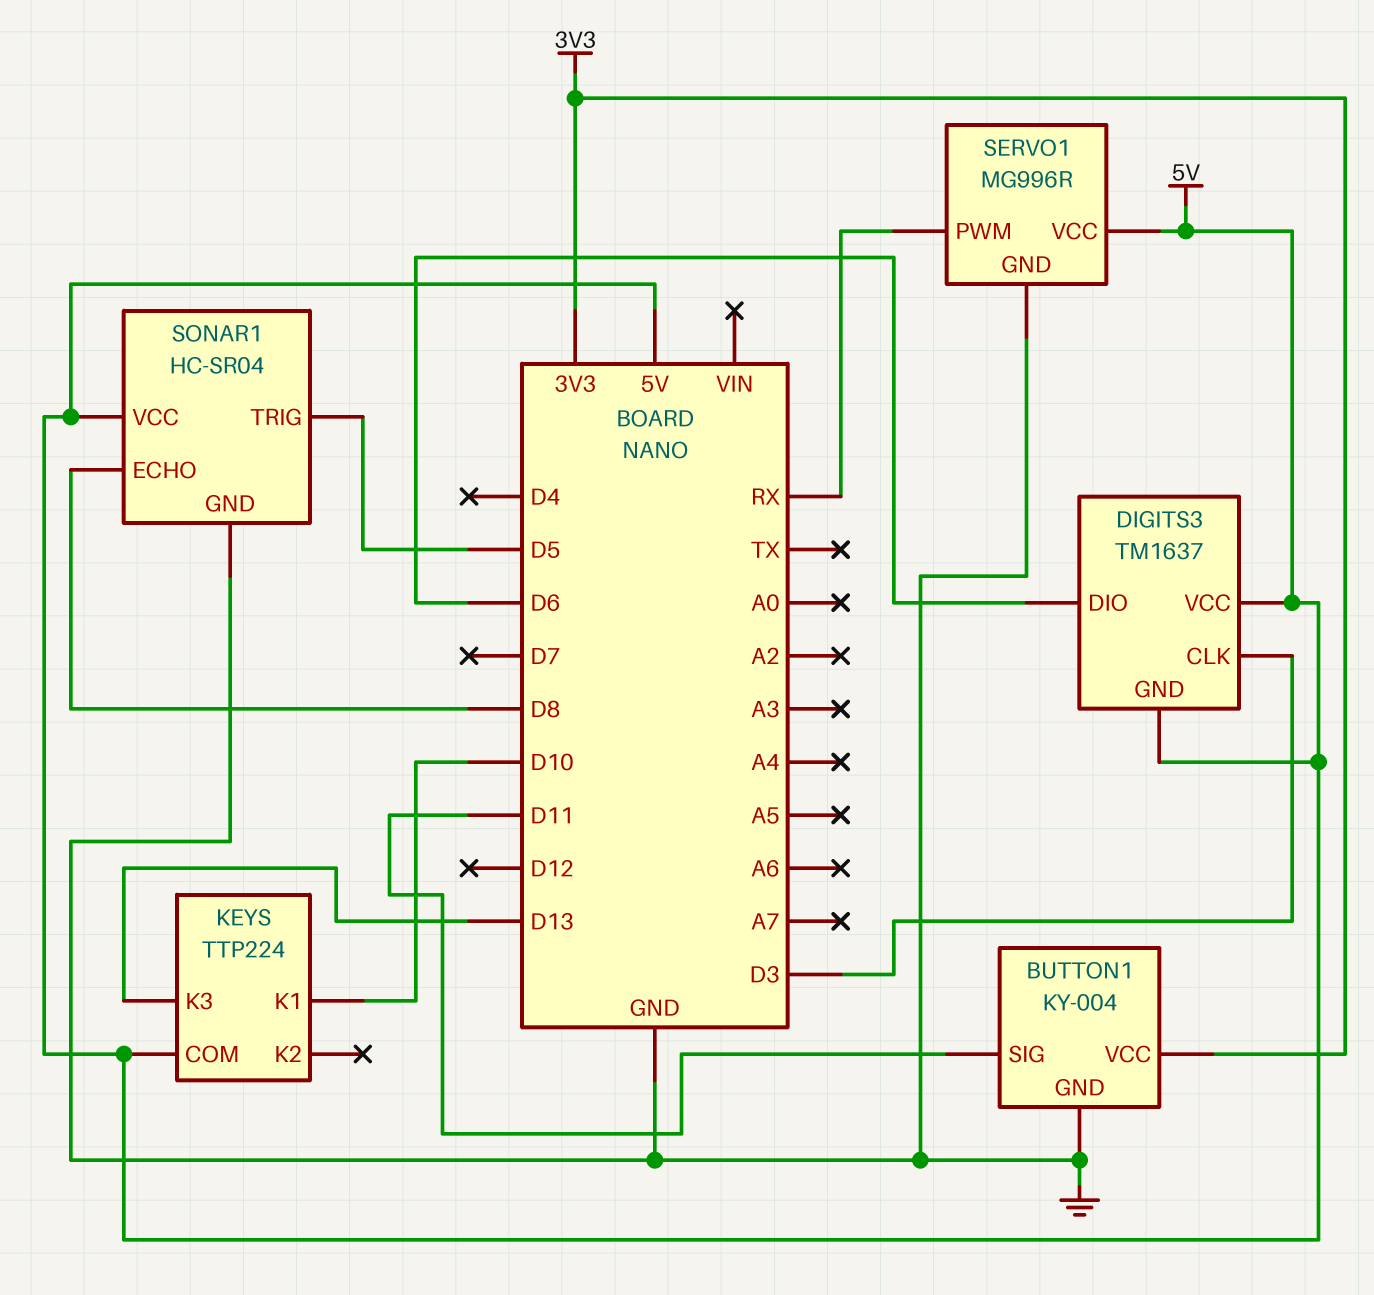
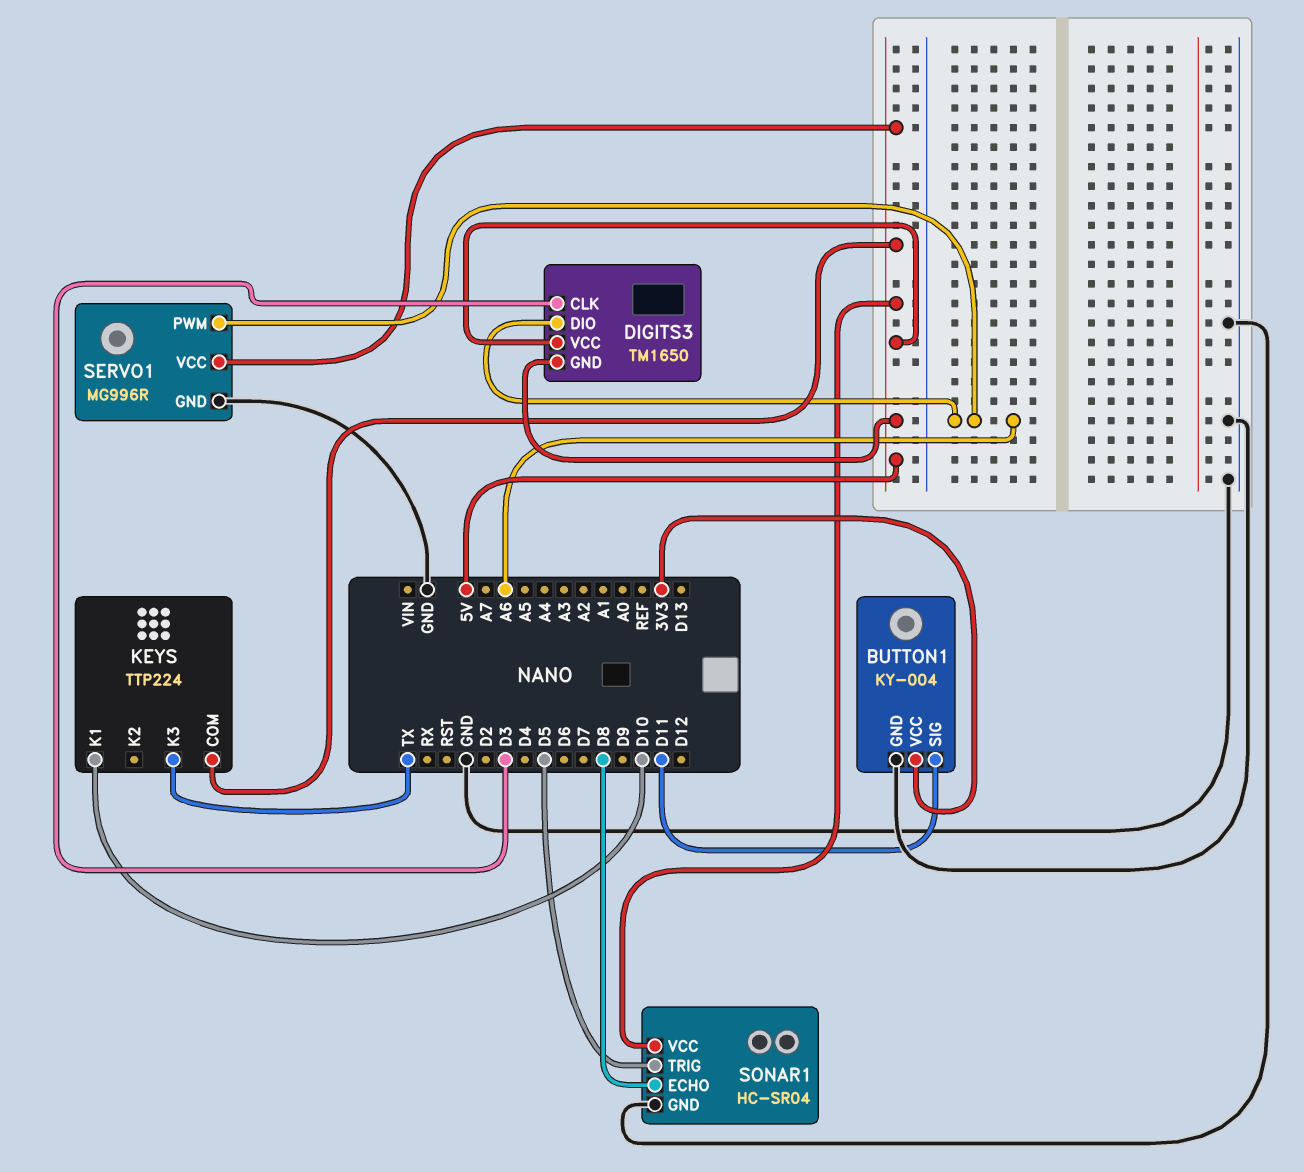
DIGITS3: TM1637 -> TM1650
DIGITS3 pin DIO: D6 -> A6
KEYS pin K3: D13 -> TX
SERVO1 pin PWM: RX -> A6

